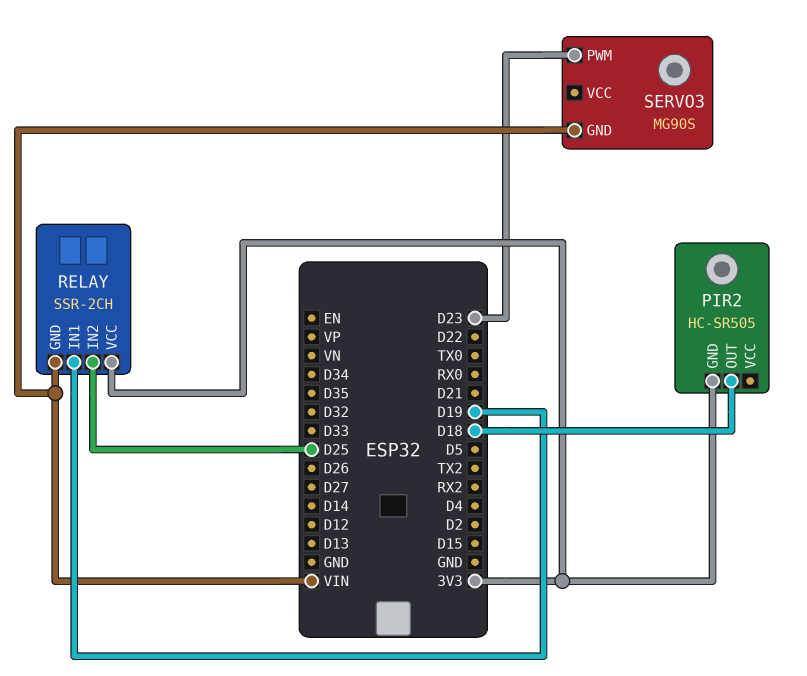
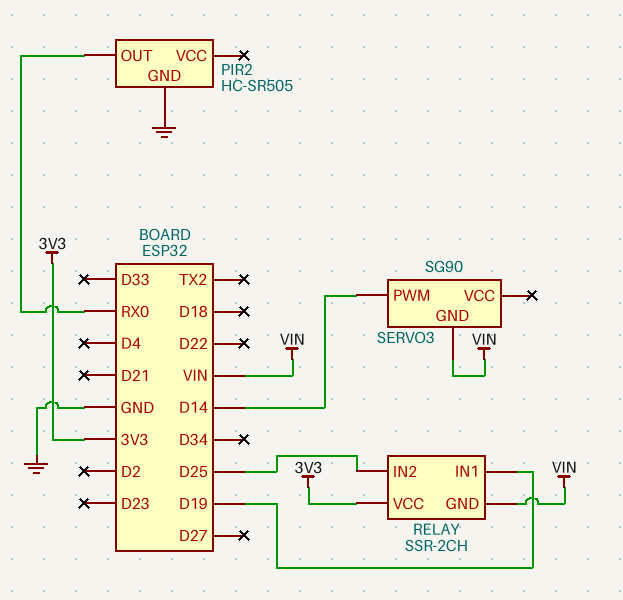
PIR2 pin GND: 3V3 -> GND
PIR2 pin OUT: D18 -> RX0
SERVO3: MG90S -> SG90
SERVO3 pin PWM: D23 -> D14

